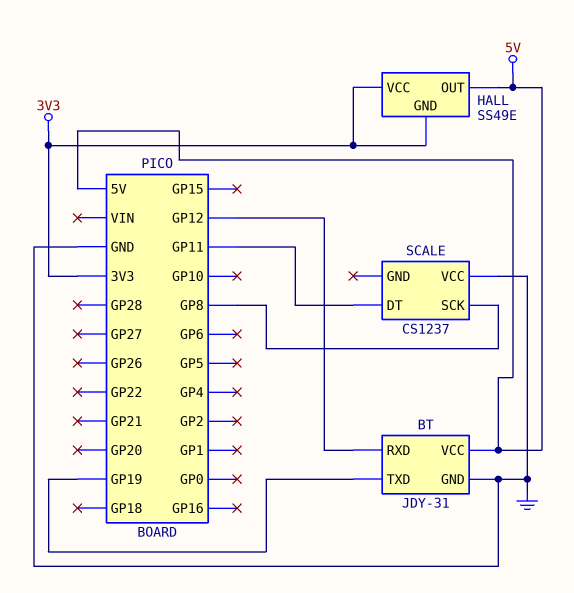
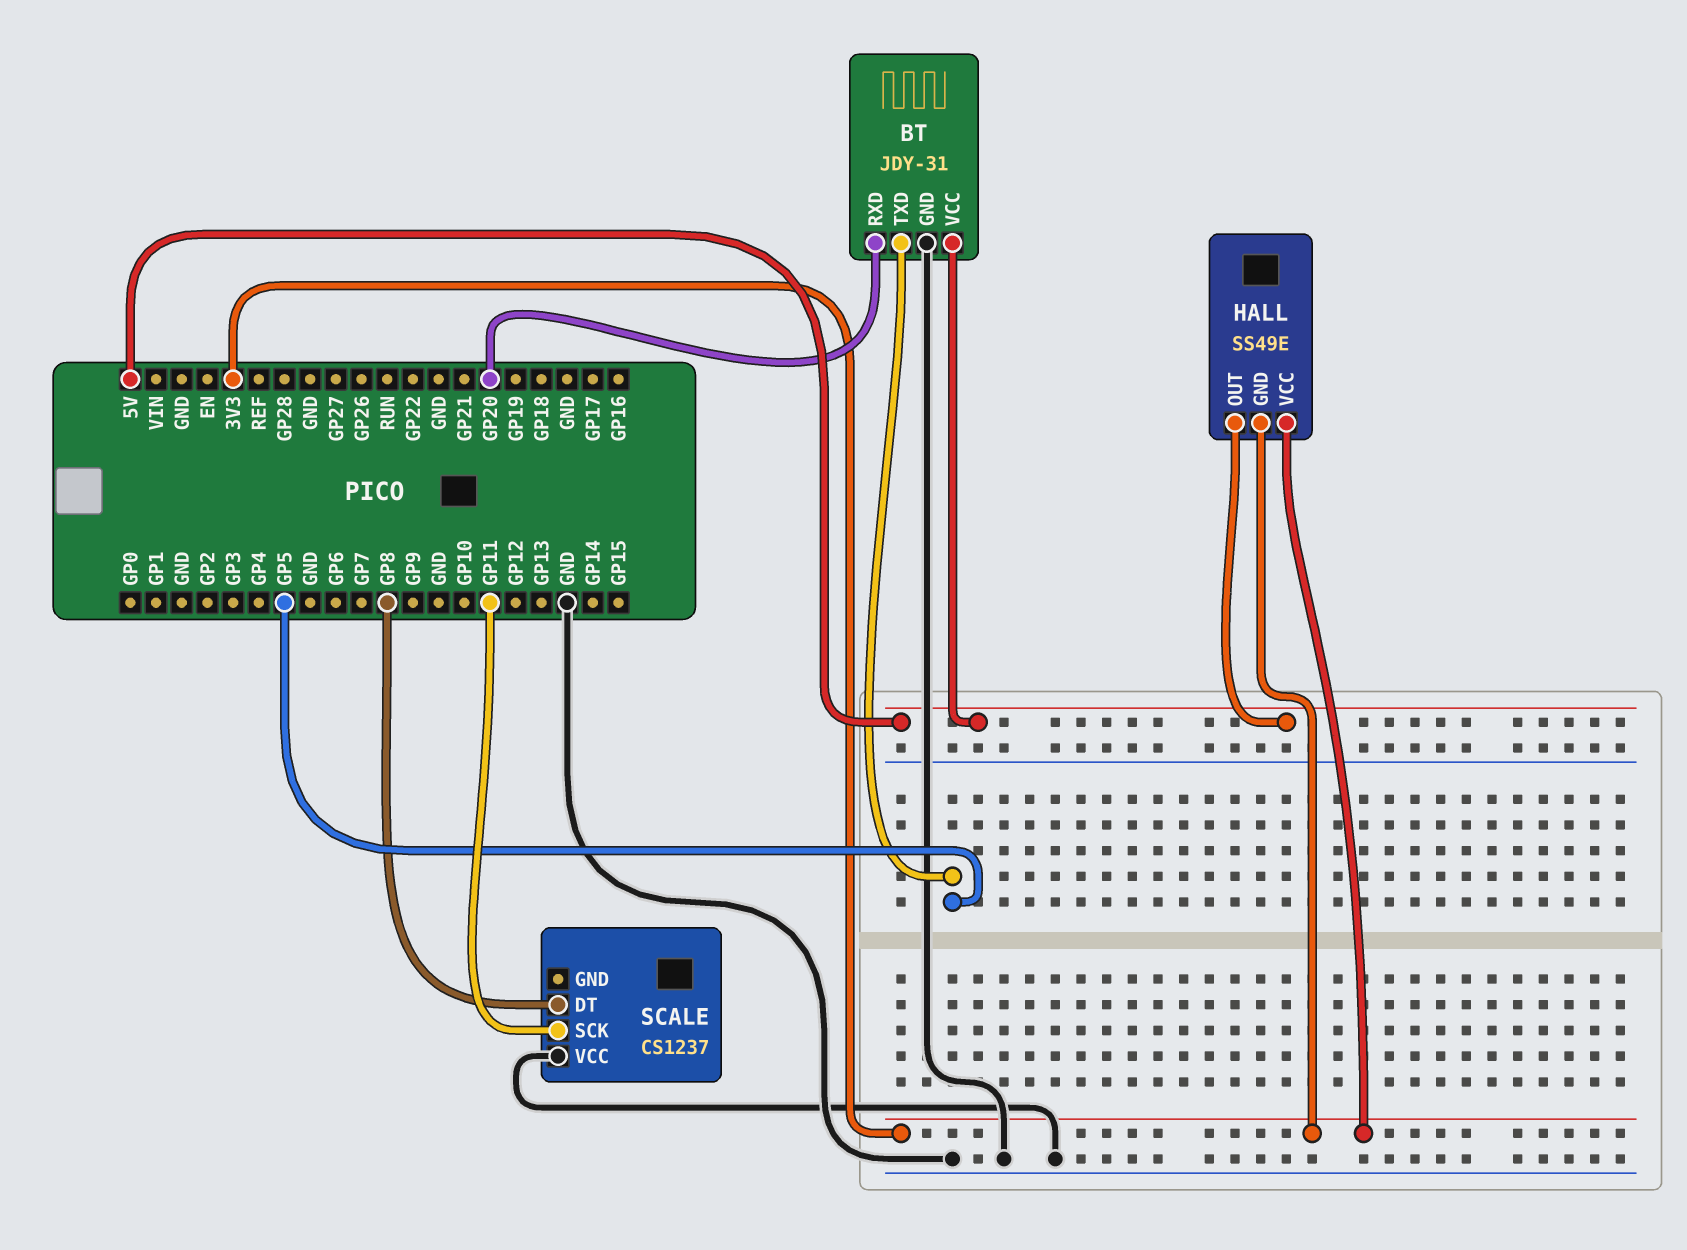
BT pin RXD: GP12 -> GP20
BT pin TXD: GP19 -> GP5
SCALE pin DT: GP11 -> GP8
SCALE pin SCK: GP8 -> GP11

